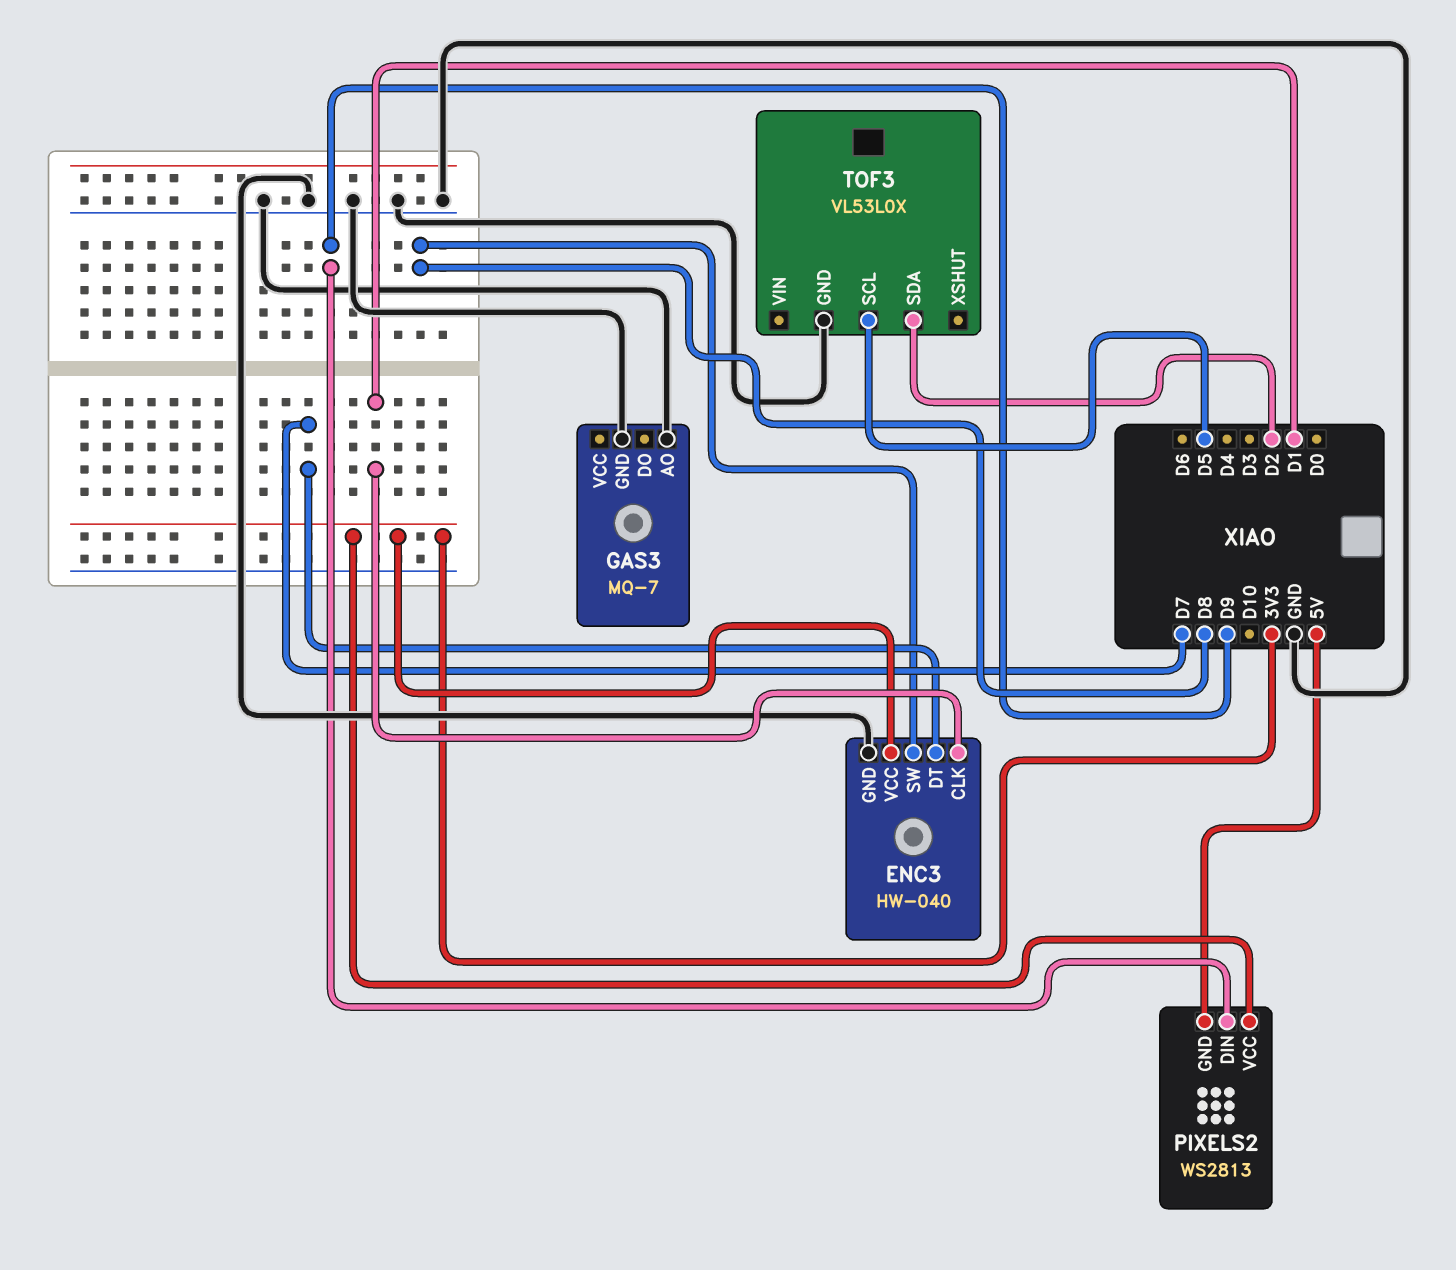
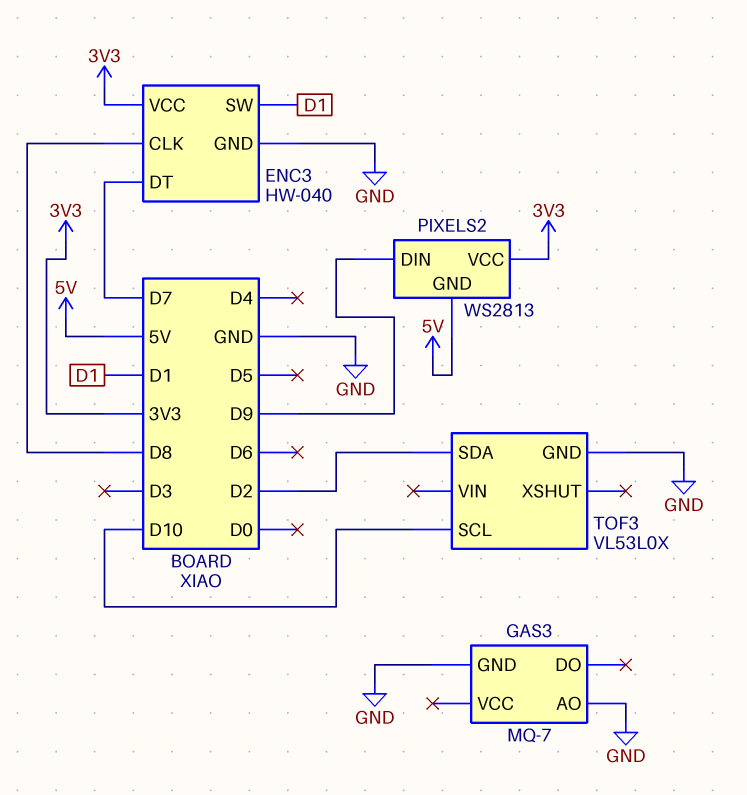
ENC3 pin CLK: D1 -> D8
ENC3 pin SW: D8 -> D1
TOF3 pin SCL: D5 -> D10

